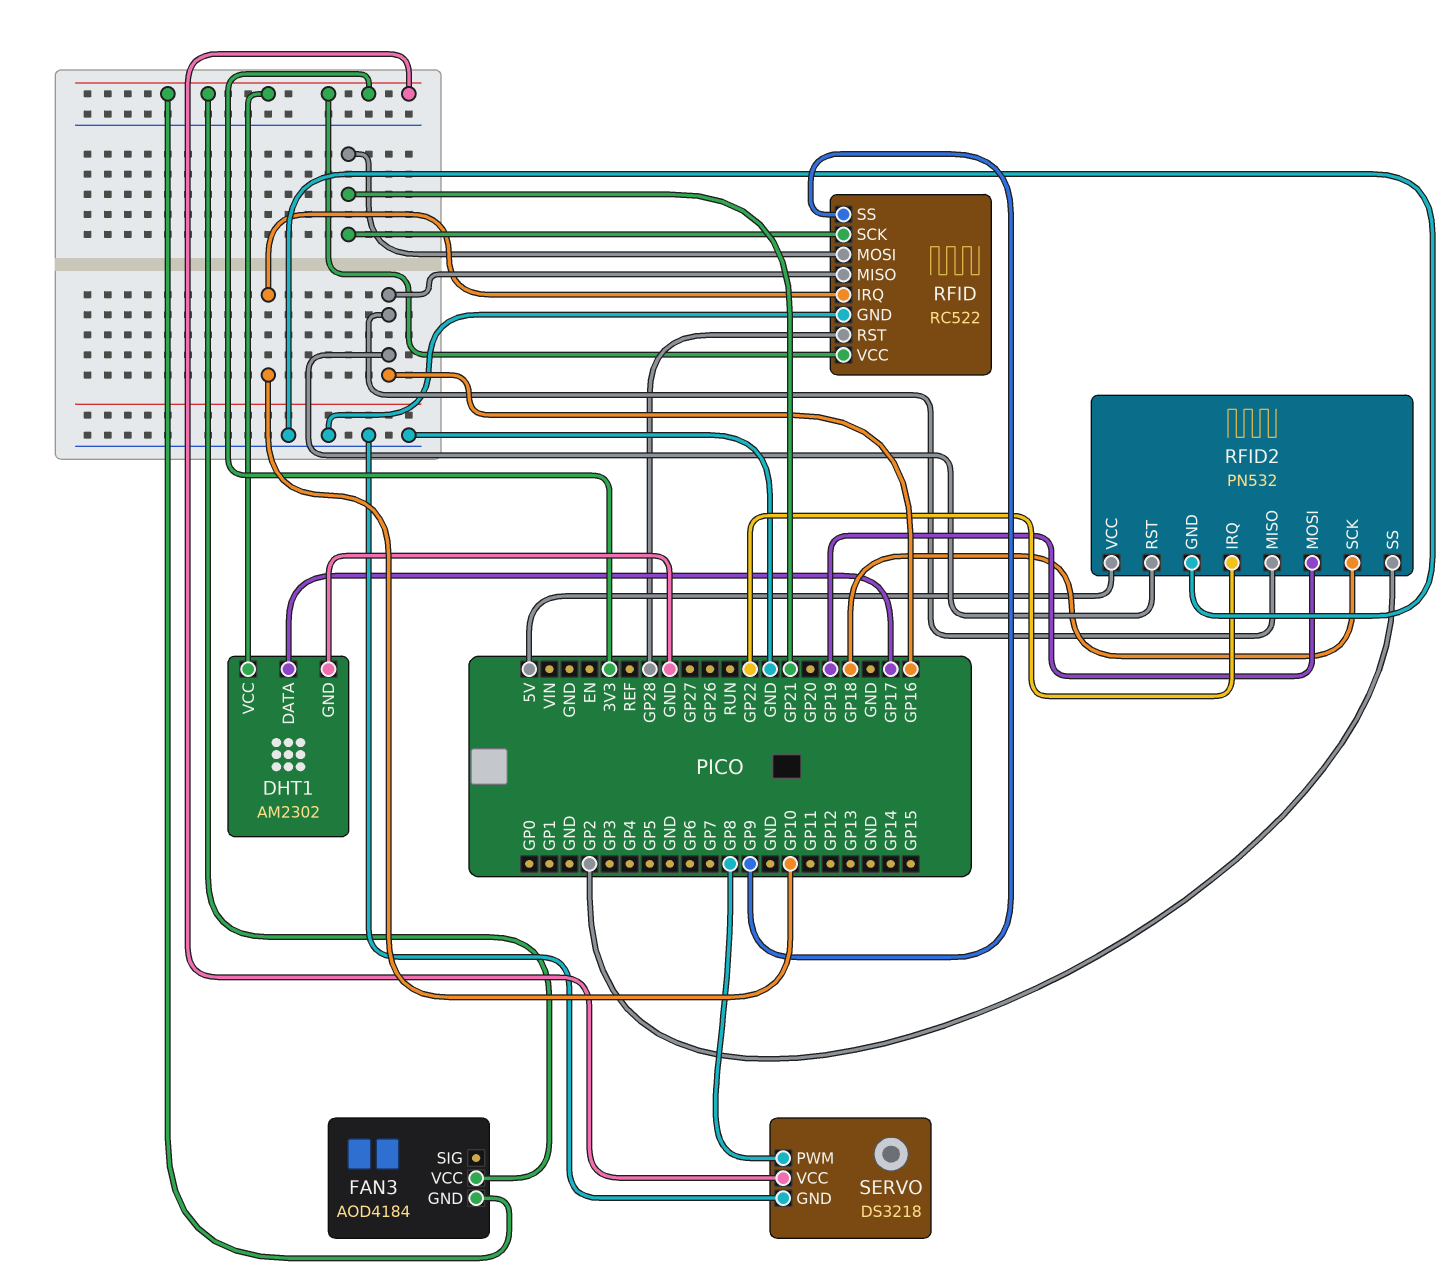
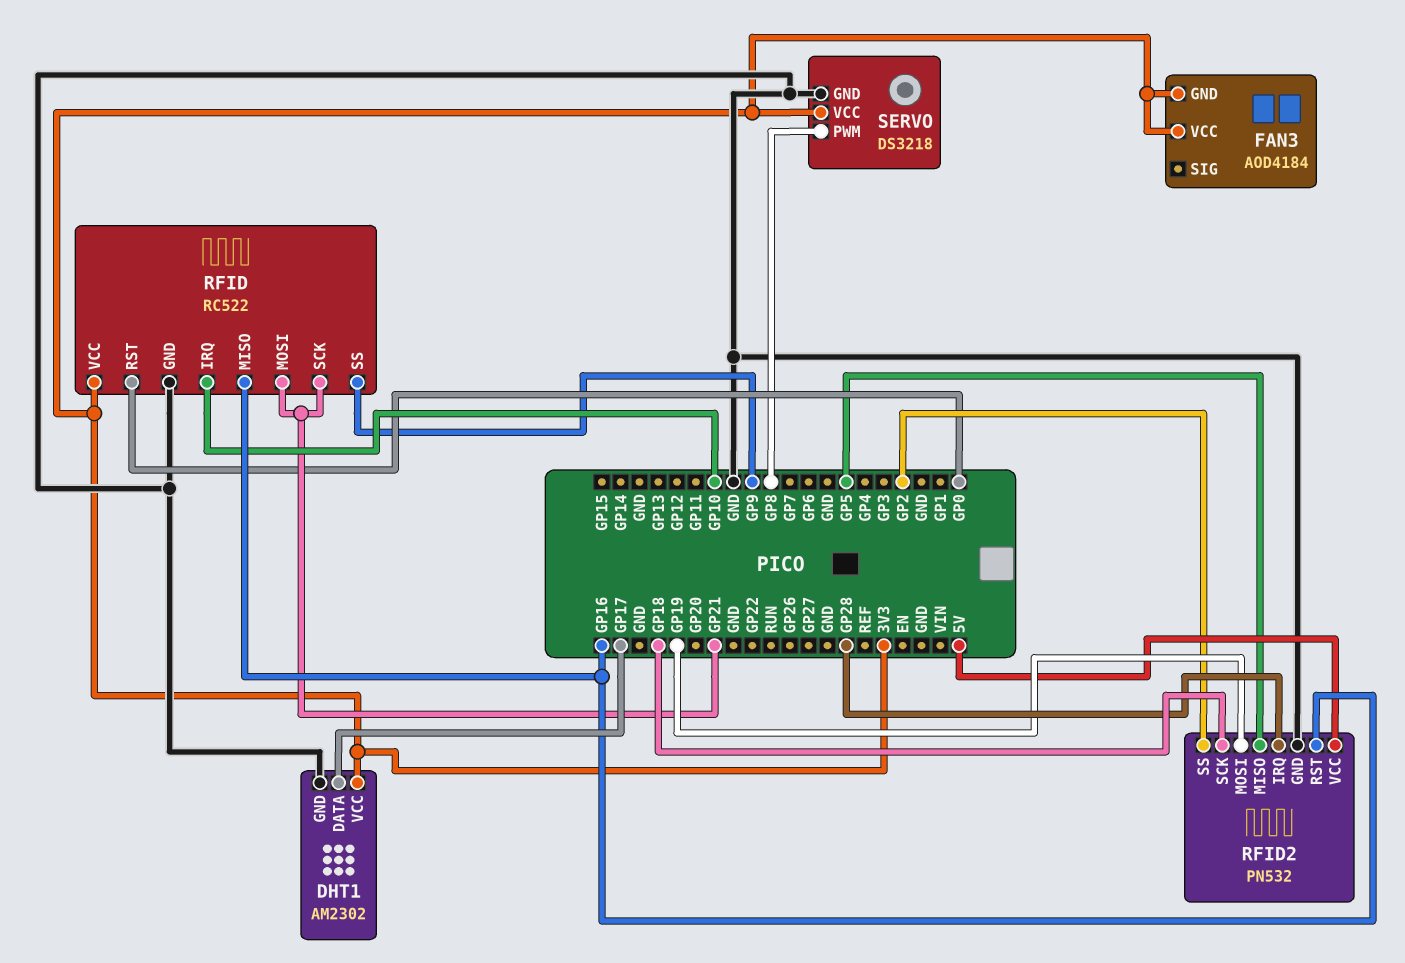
RFID pin RST: GP28 -> GP0
RFID2 pin IRQ: GP22 -> GP28
RFID2 pin MISO: GP16 -> GP5

